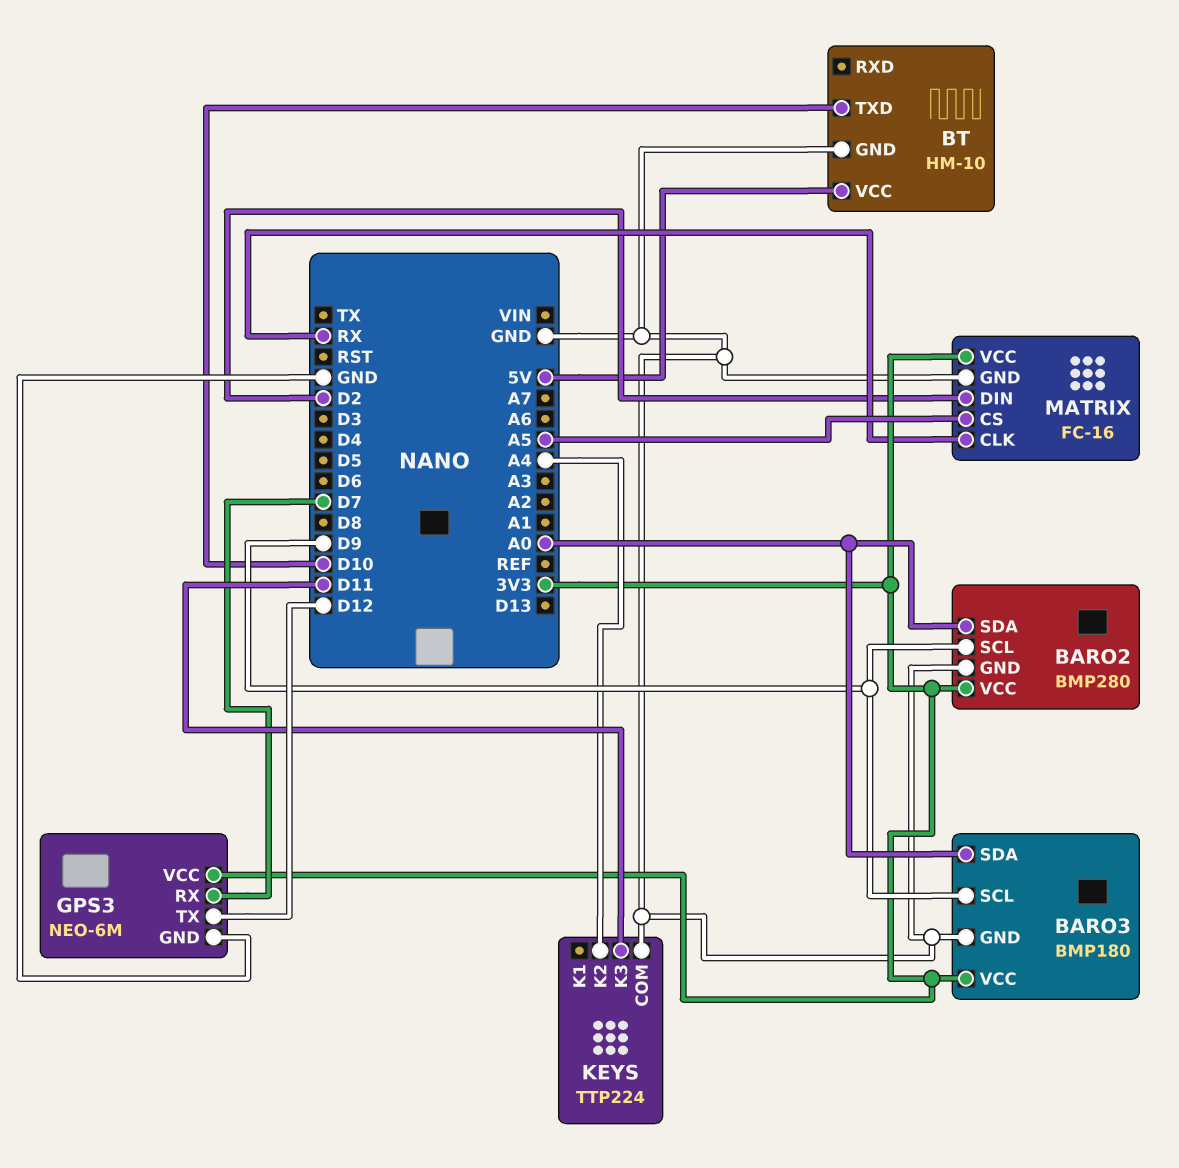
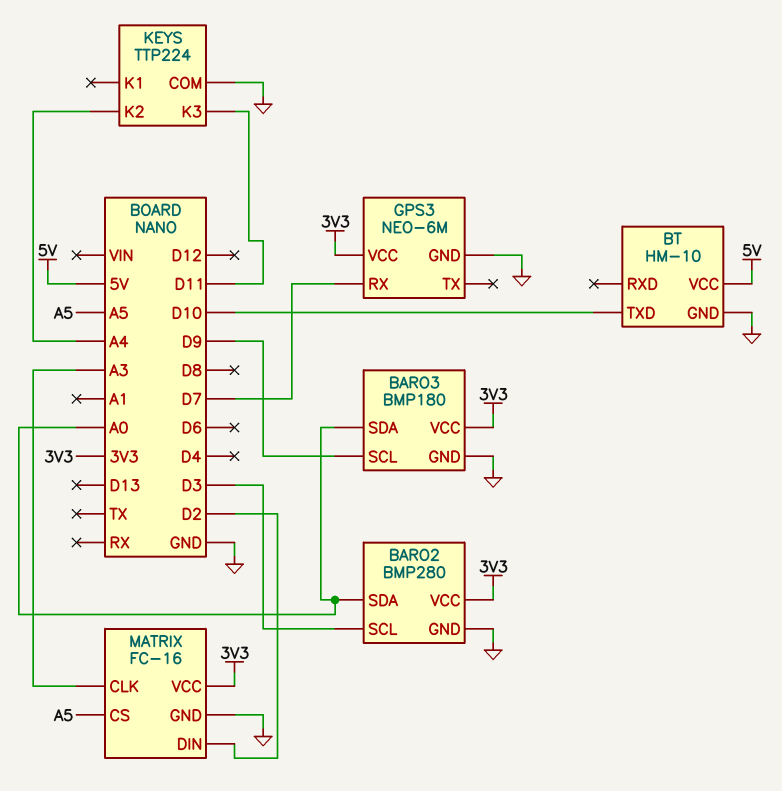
BARO2 pin SCL: D9 -> D3
GPS3 pin TX: D12 -> none
MATRIX pin CLK: RX -> A3

